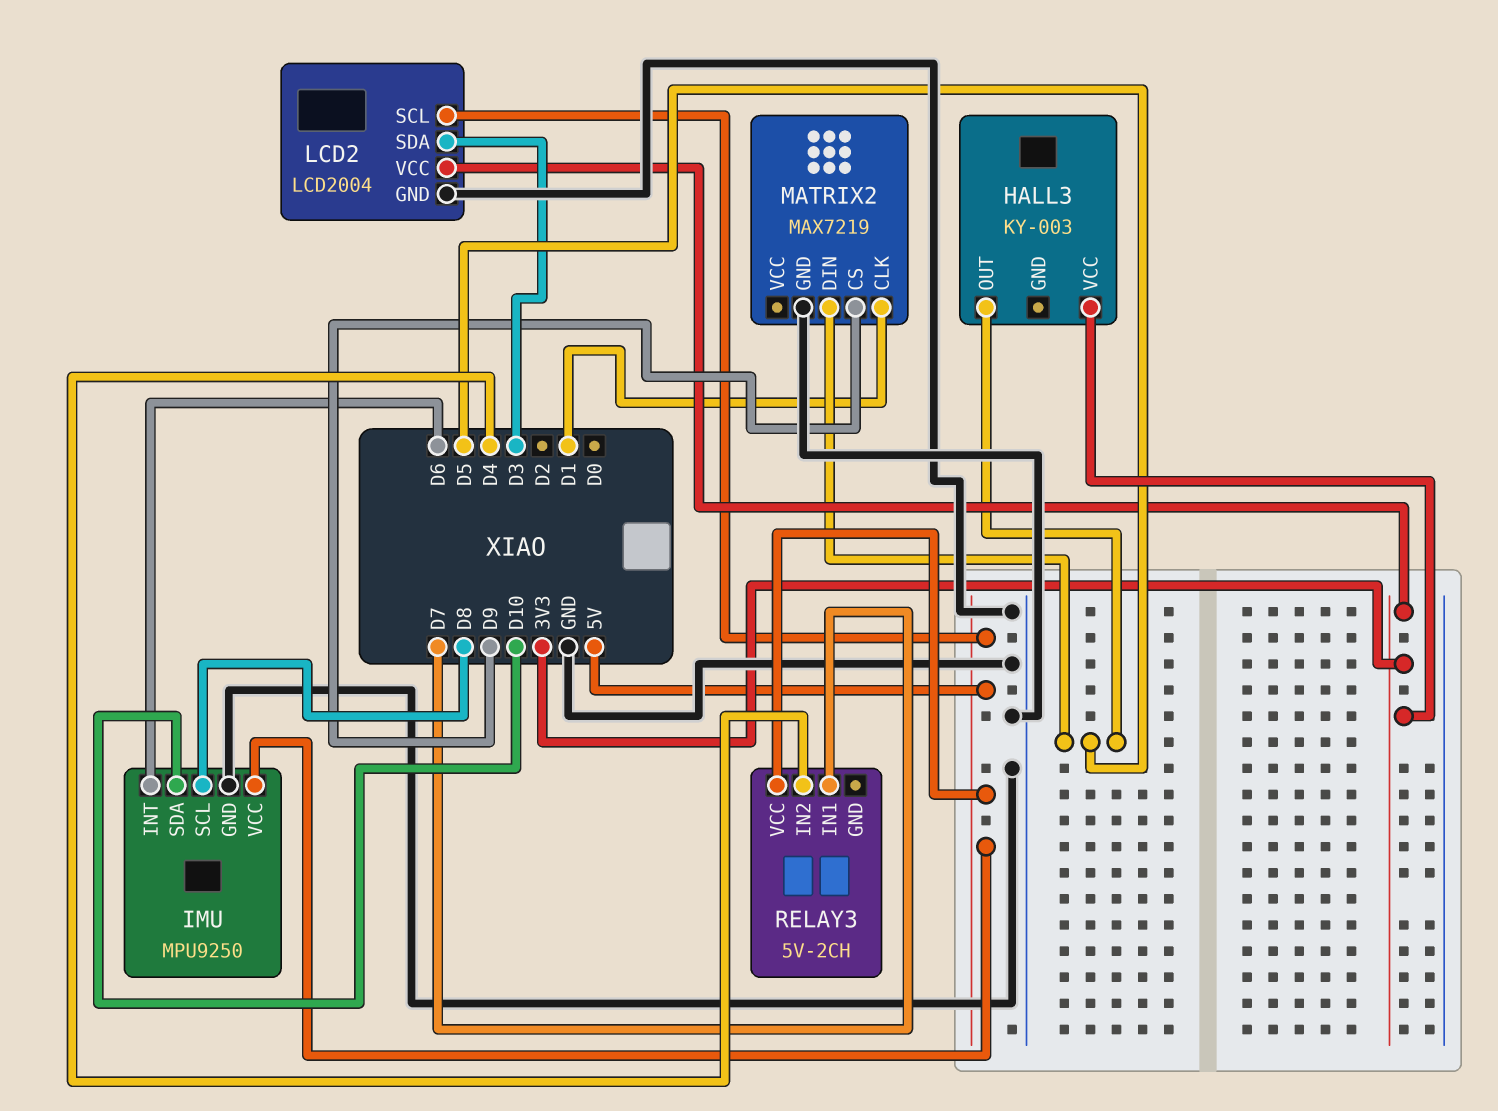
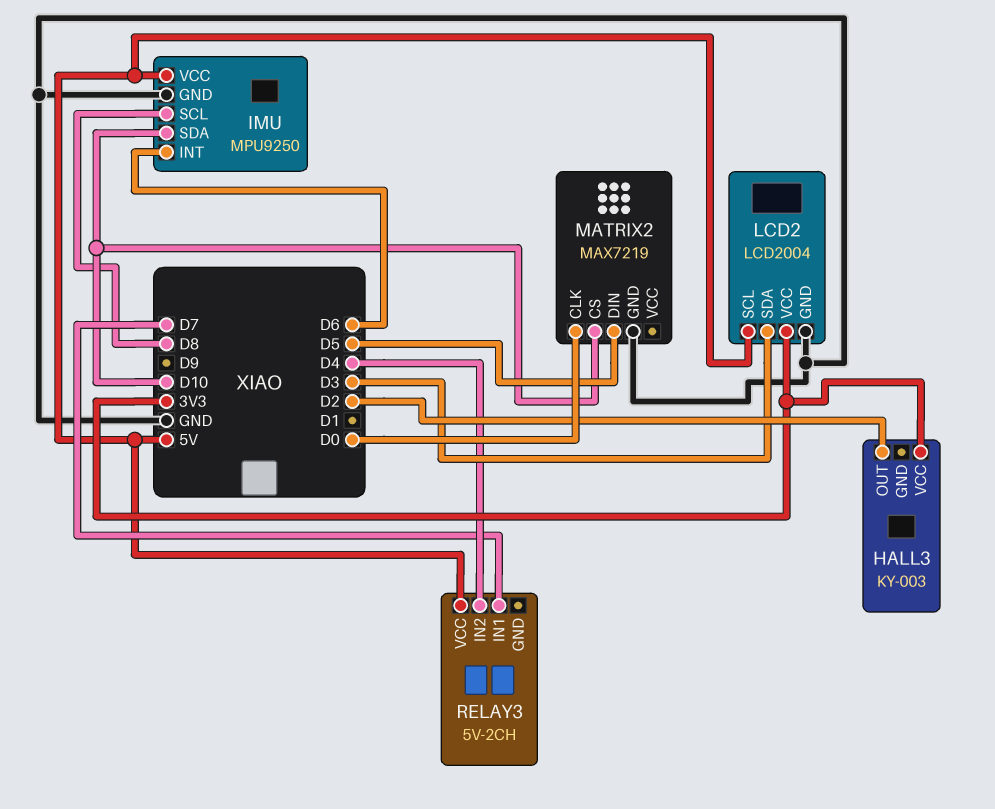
HALL3 pin OUT: D5 -> D2
MATRIX2 pin CLK: D1 -> D0
MATRIX2 pin CS: D9 -> D10

